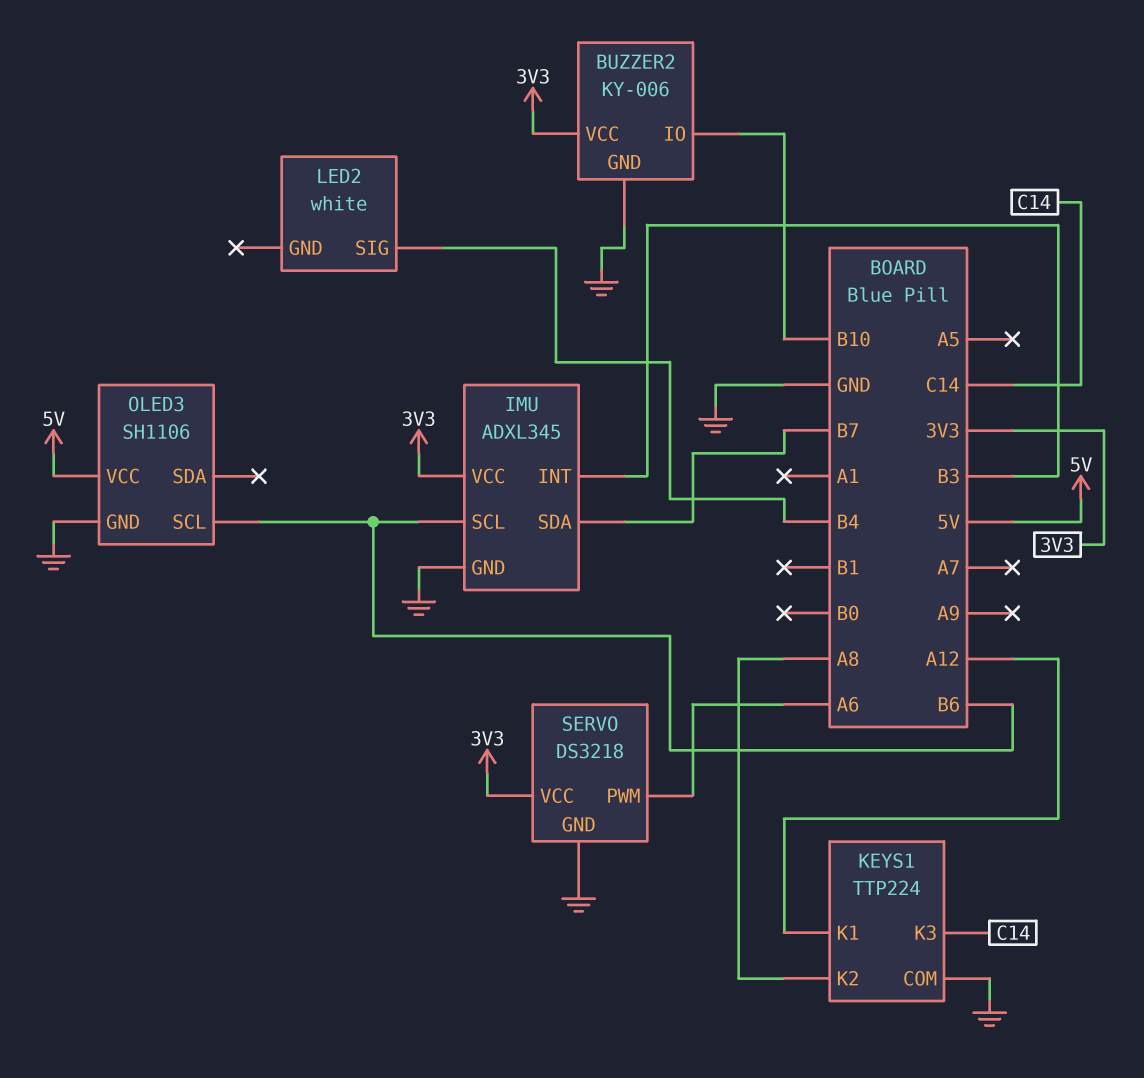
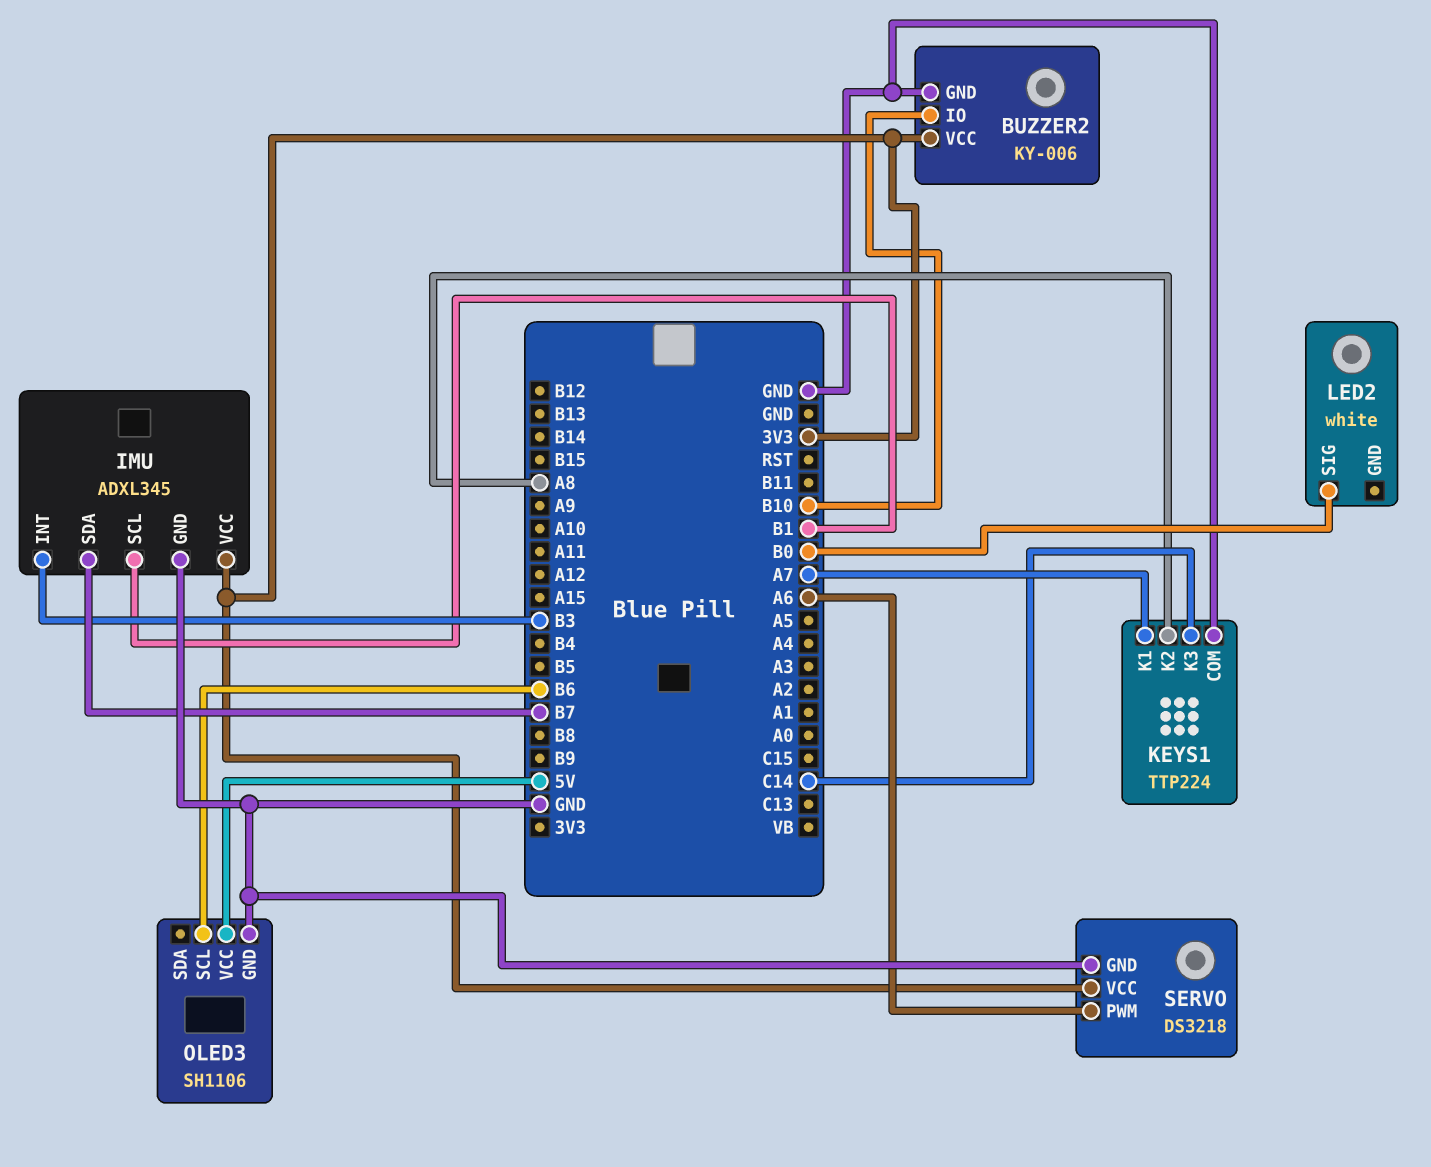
IMU pin SCL: B6 -> B1
KEYS1 pin K1: A12 -> A7
LED2 pin SIG: B4 -> B0

